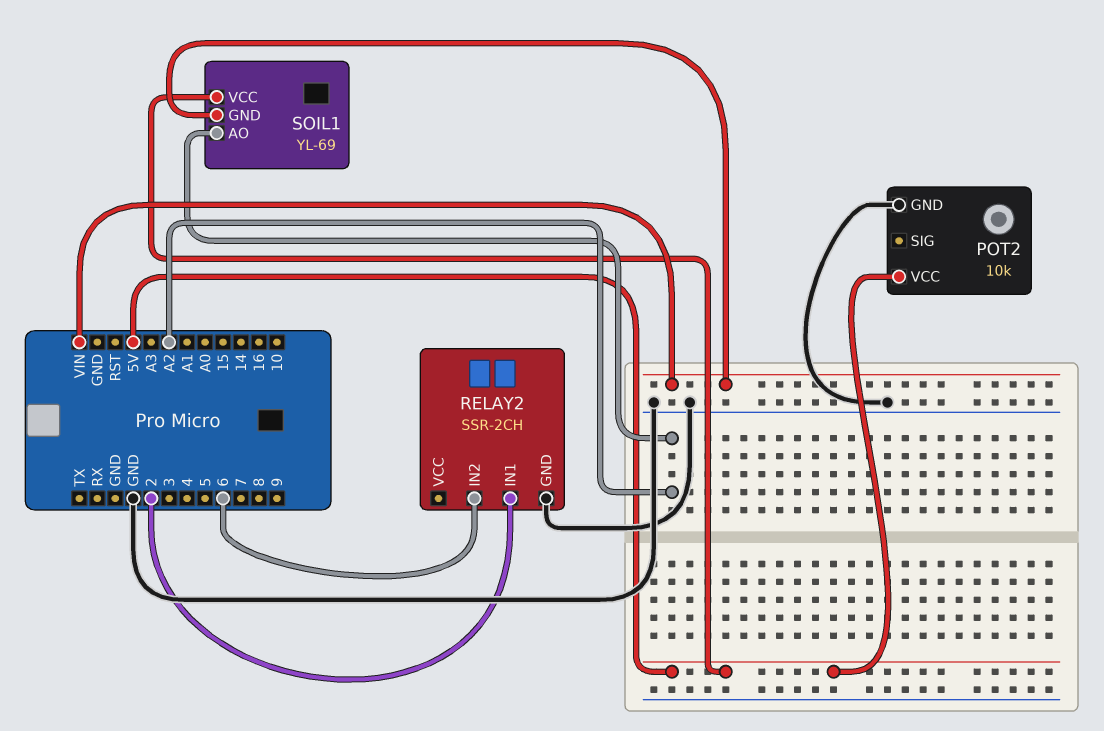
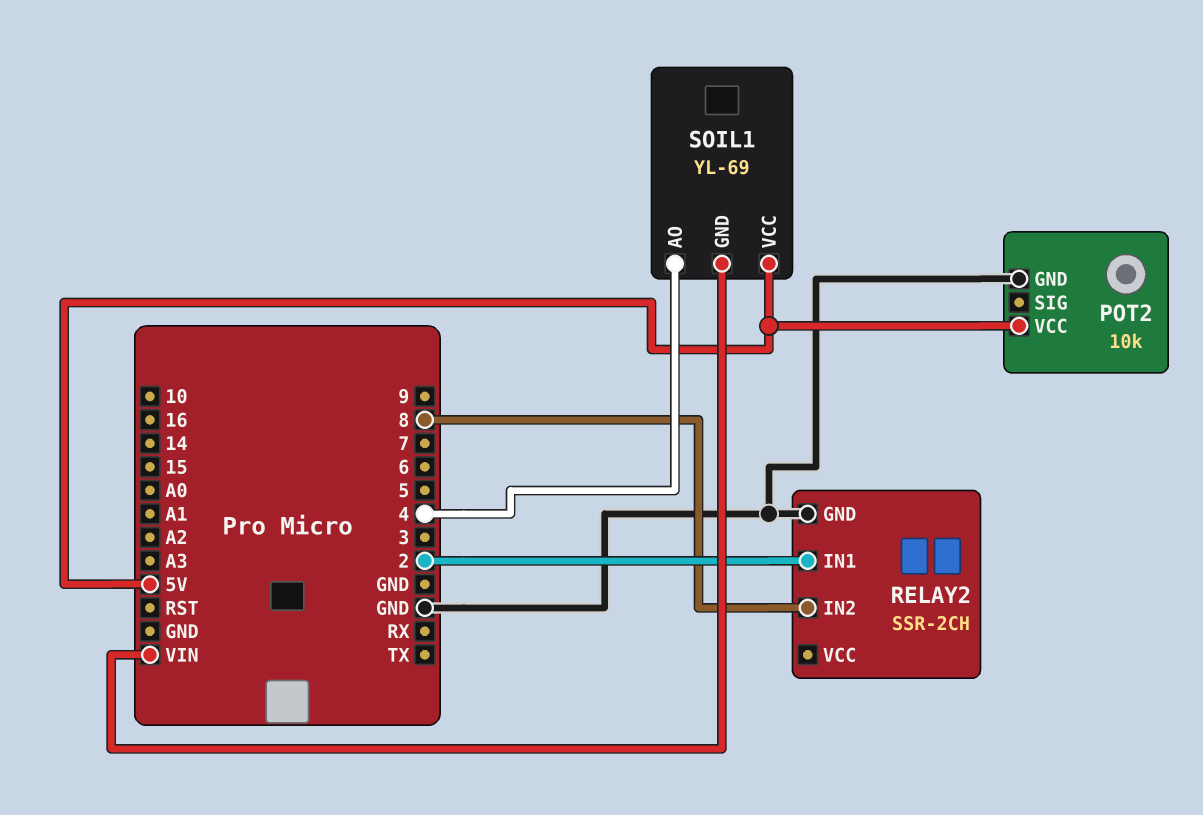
RELAY2 pin IN2: 6 -> 8
SOIL1 pin AO: A2 -> 4

